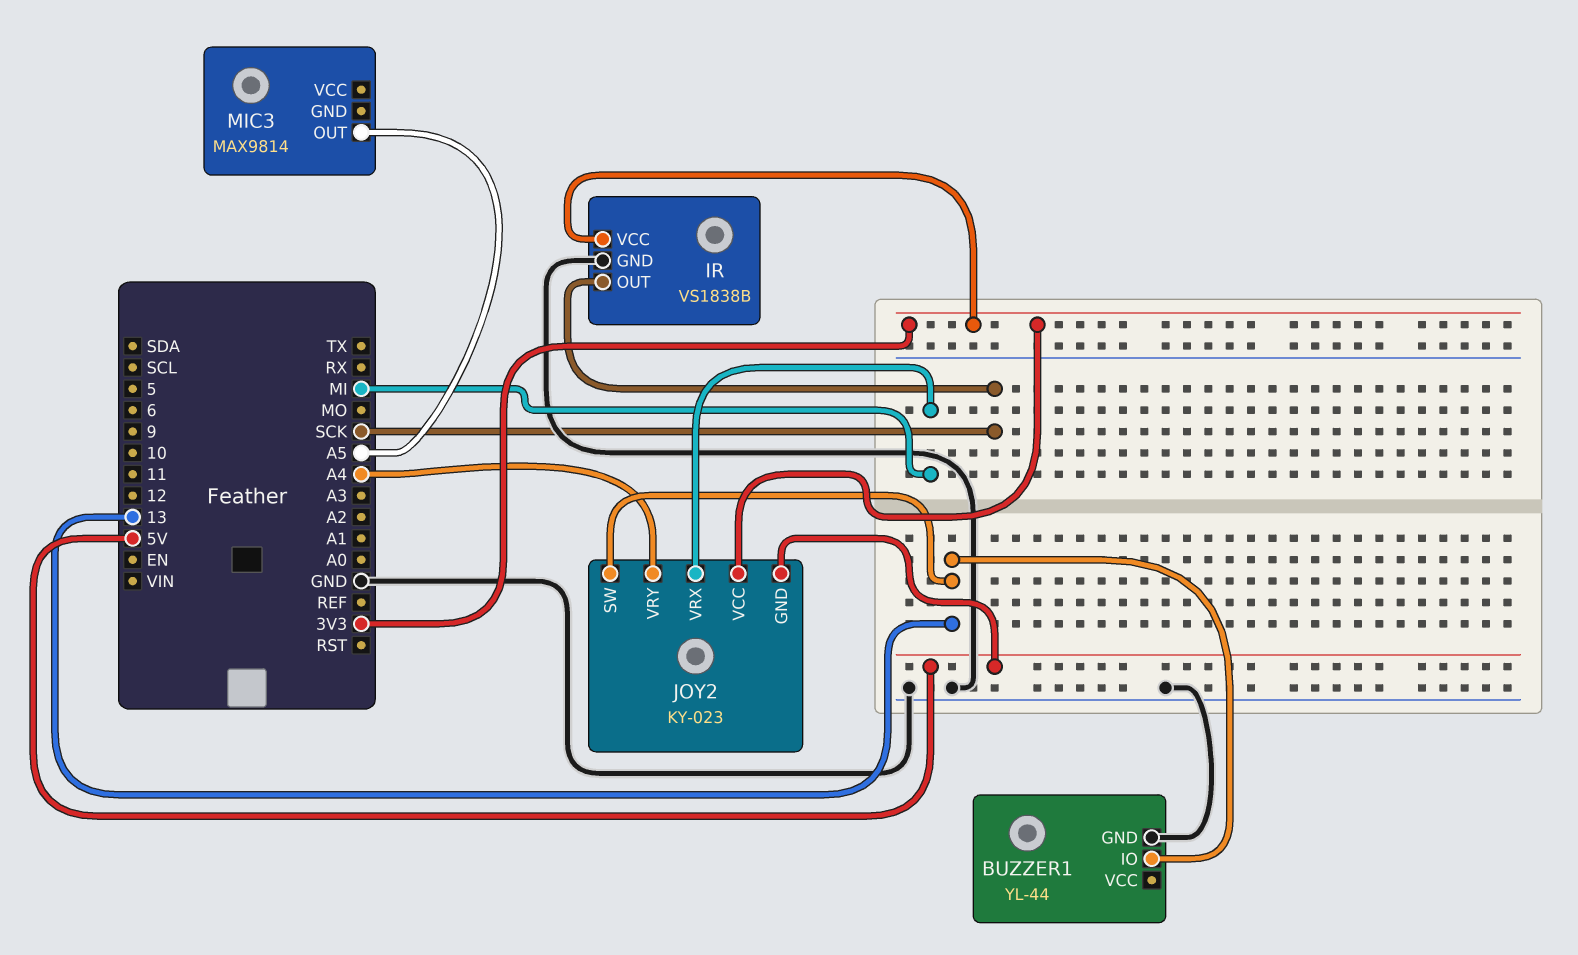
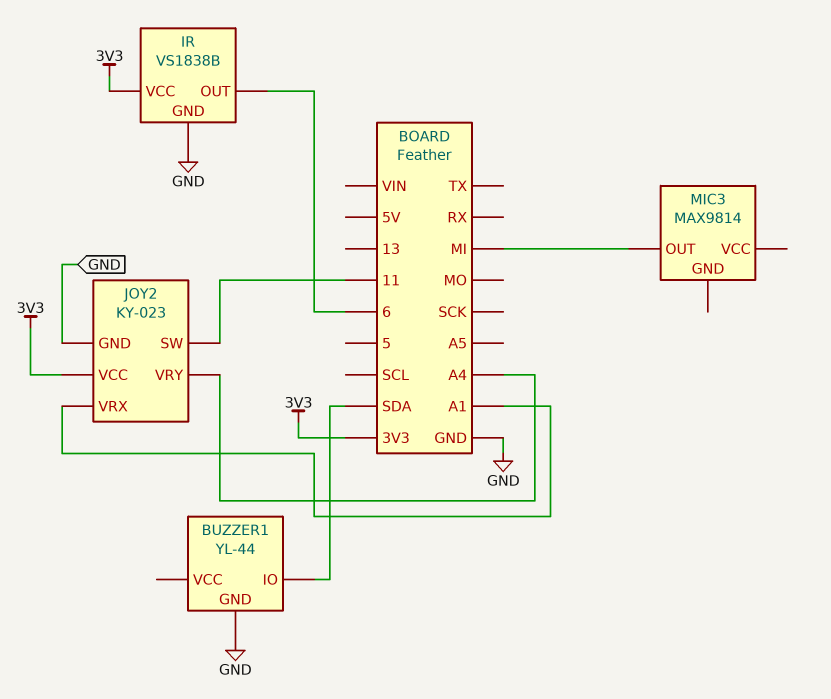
BUZZER1 pin IO: 13 -> SDA
IR pin OUT: SCK -> 6
JOY2 pin GND: 5V -> GND
JOY2 pin SW: 13 -> 11
JOY2 pin VRX: MI -> A1
MIC3 pin OUT: A5 -> MI

